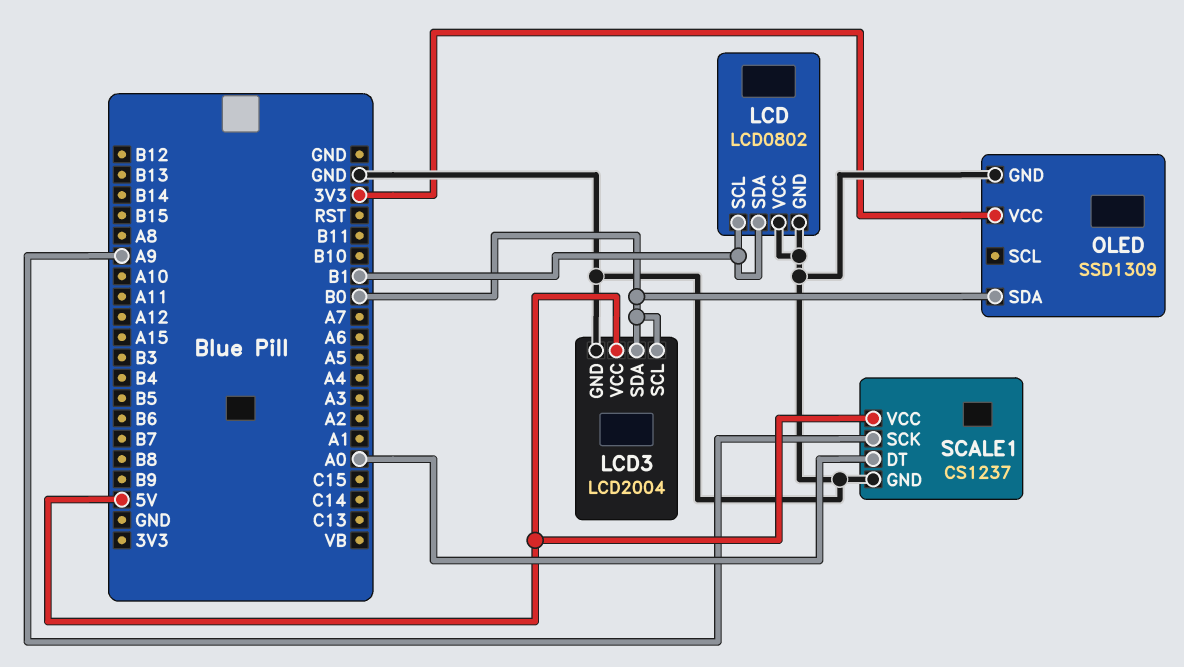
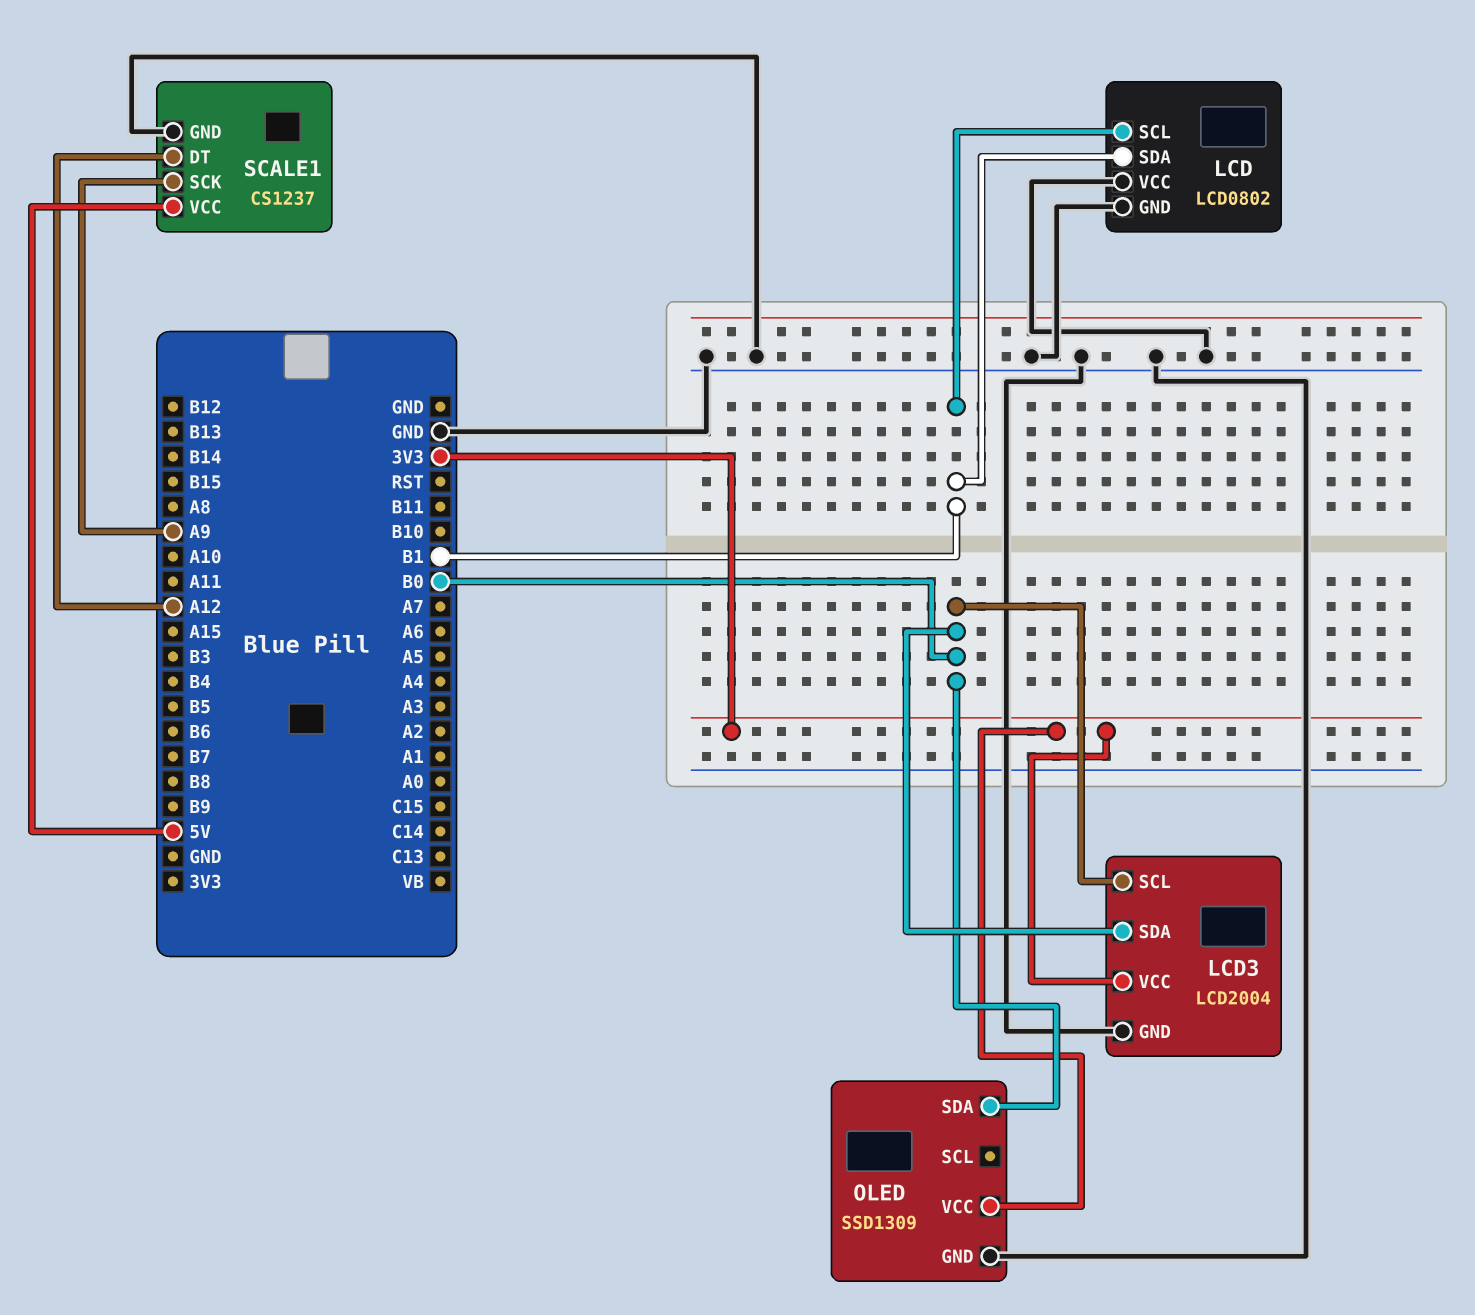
LCD3 pin VCC: 5V -> 3V3
SCALE1 pin DT: A0 -> A12

